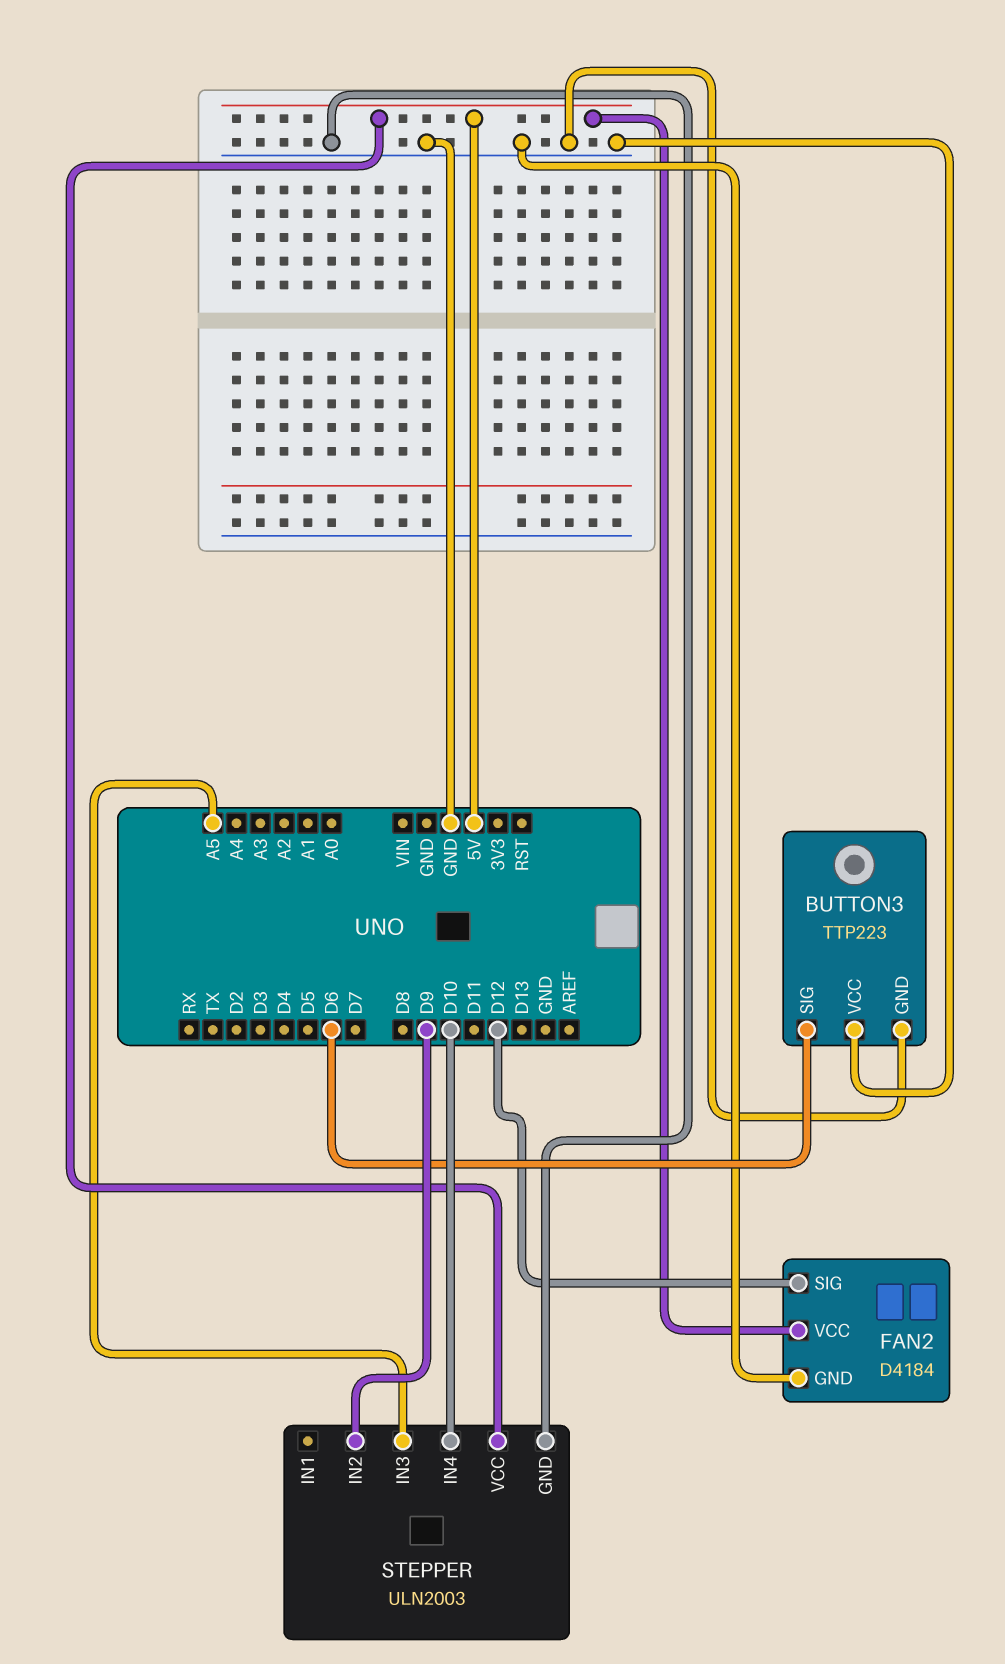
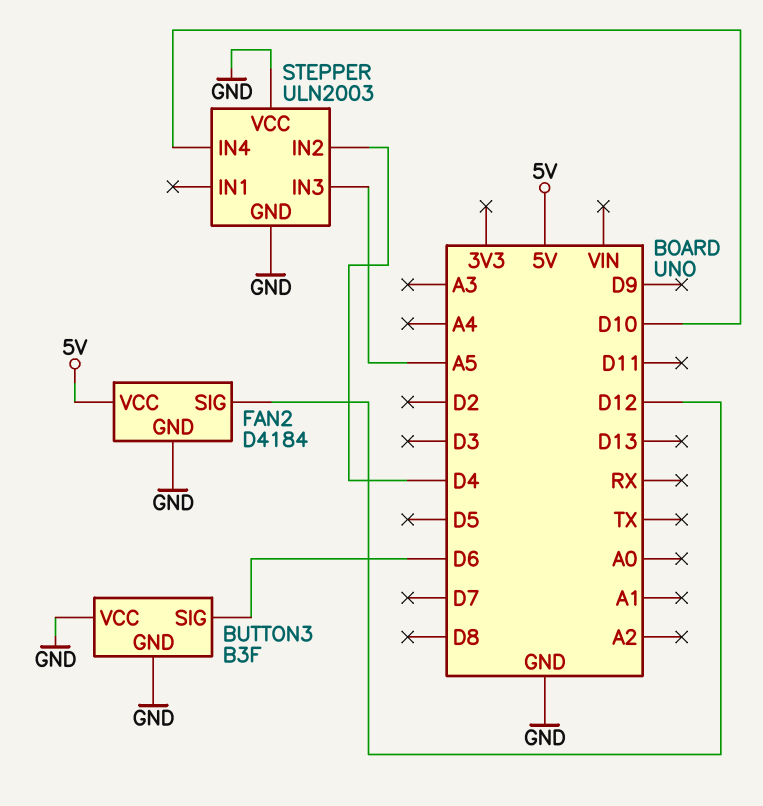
BUTTON3: TTP223 -> B3F
STEPPER pin IN2: D9 -> D4
STEPPER pin VCC: 5V -> GND

